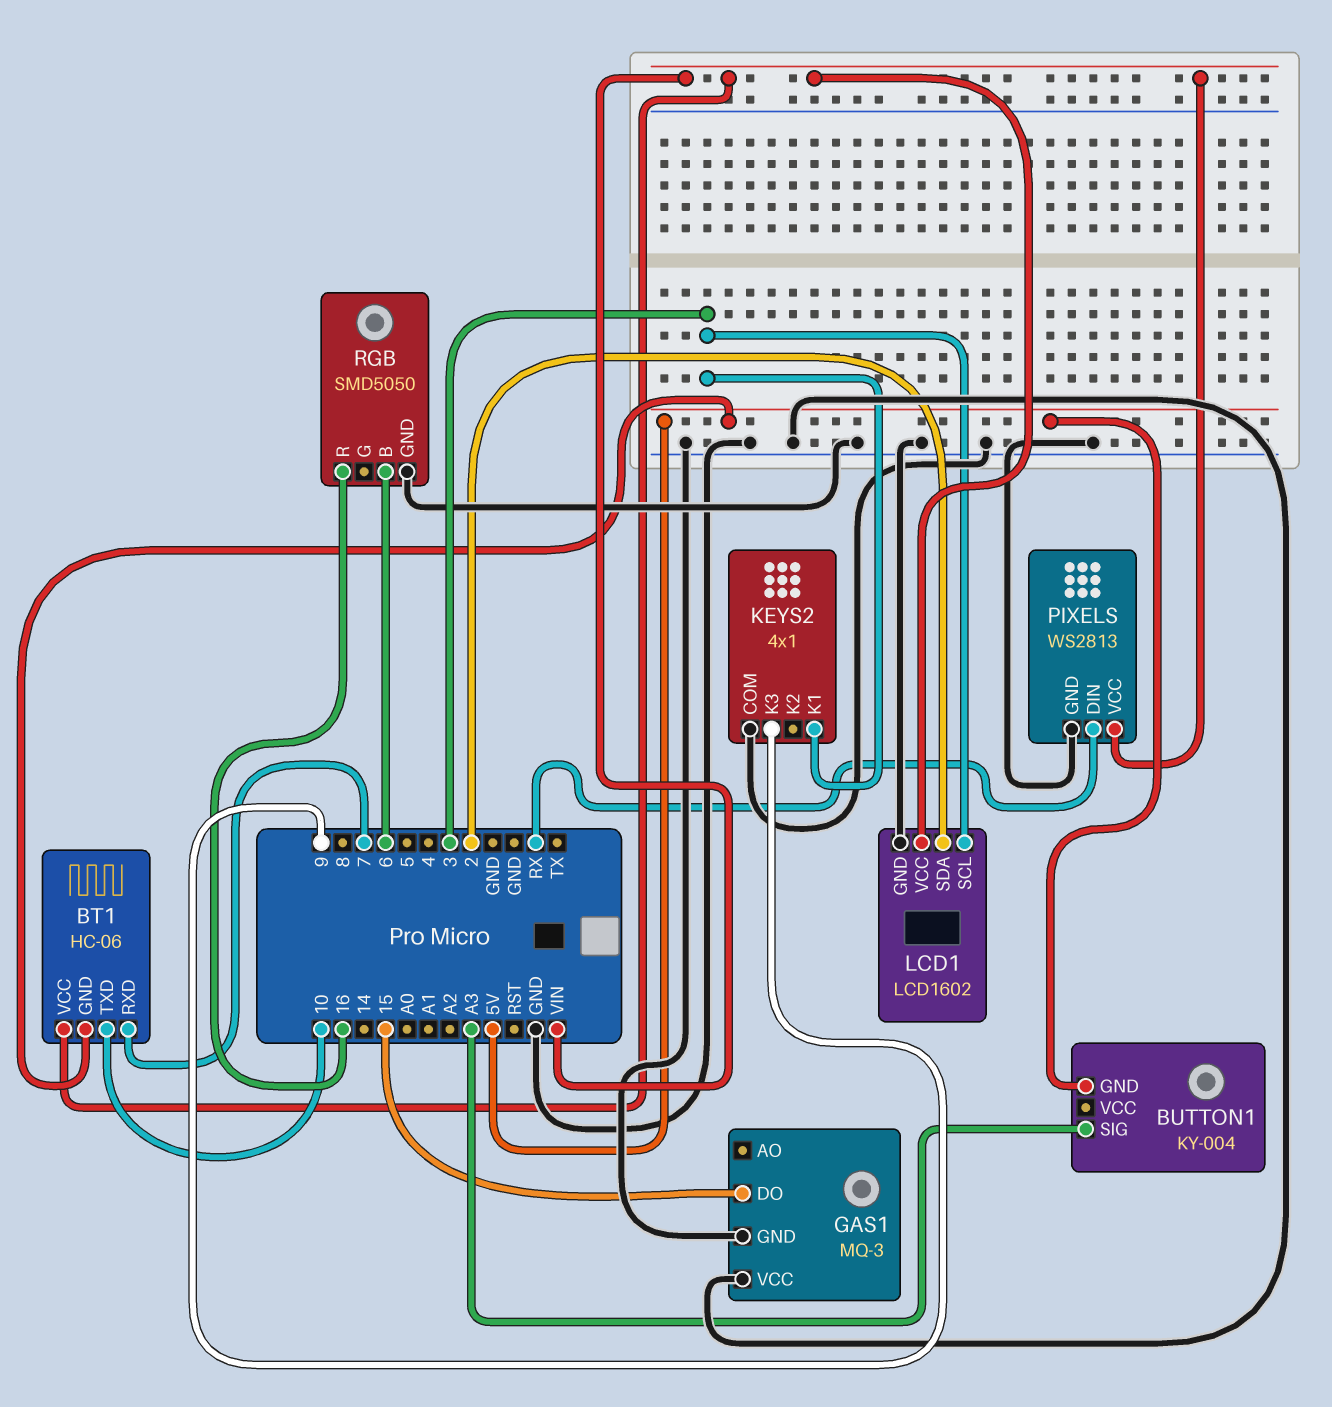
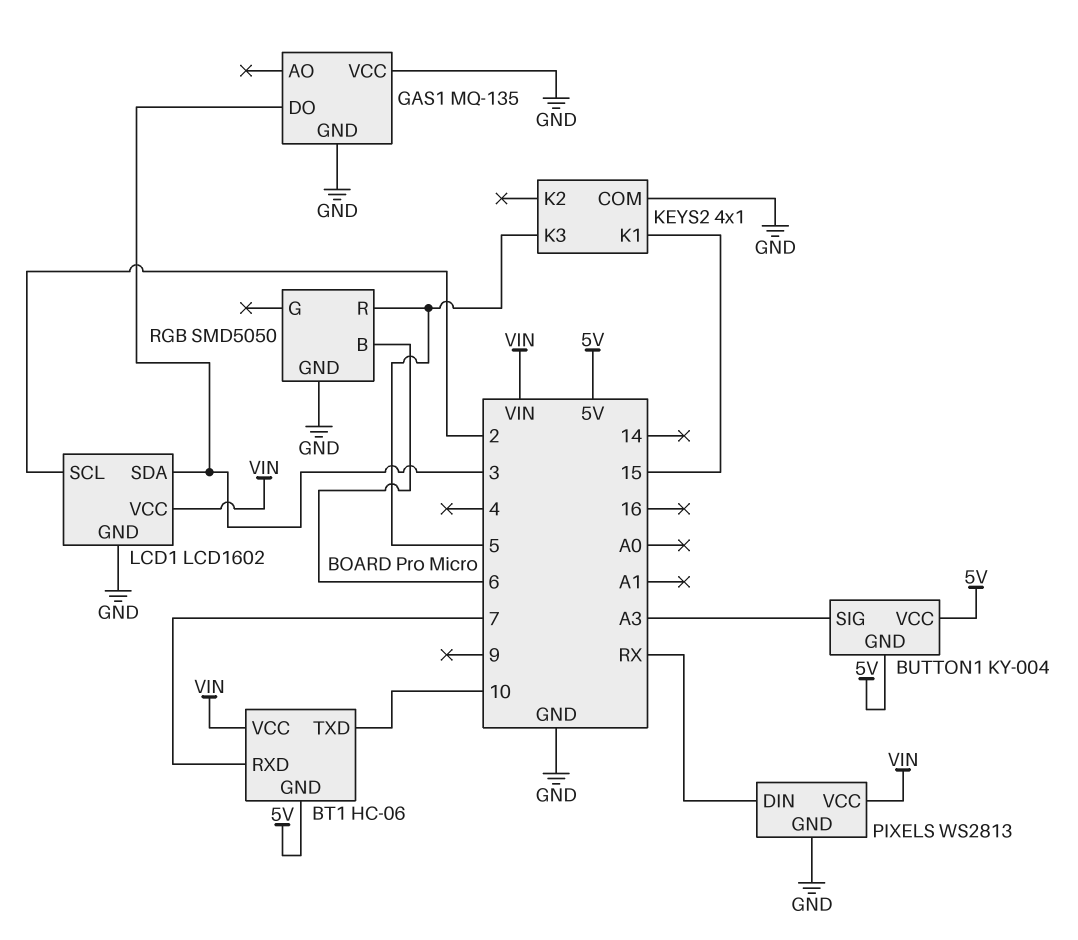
BUTTON1 pin VCC: none -> 5V
GAS1: MQ-3 -> MQ-135
GAS1 pin DO: 15 -> 3
KEYS2 pin K1: 3 -> 15
KEYS2 pin K3: 9 -> 5
LCD1 pin SCL: 3 -> 2
LCD1 pin SDA: 2 -> 3
RGB pin R: 16 -> 5

